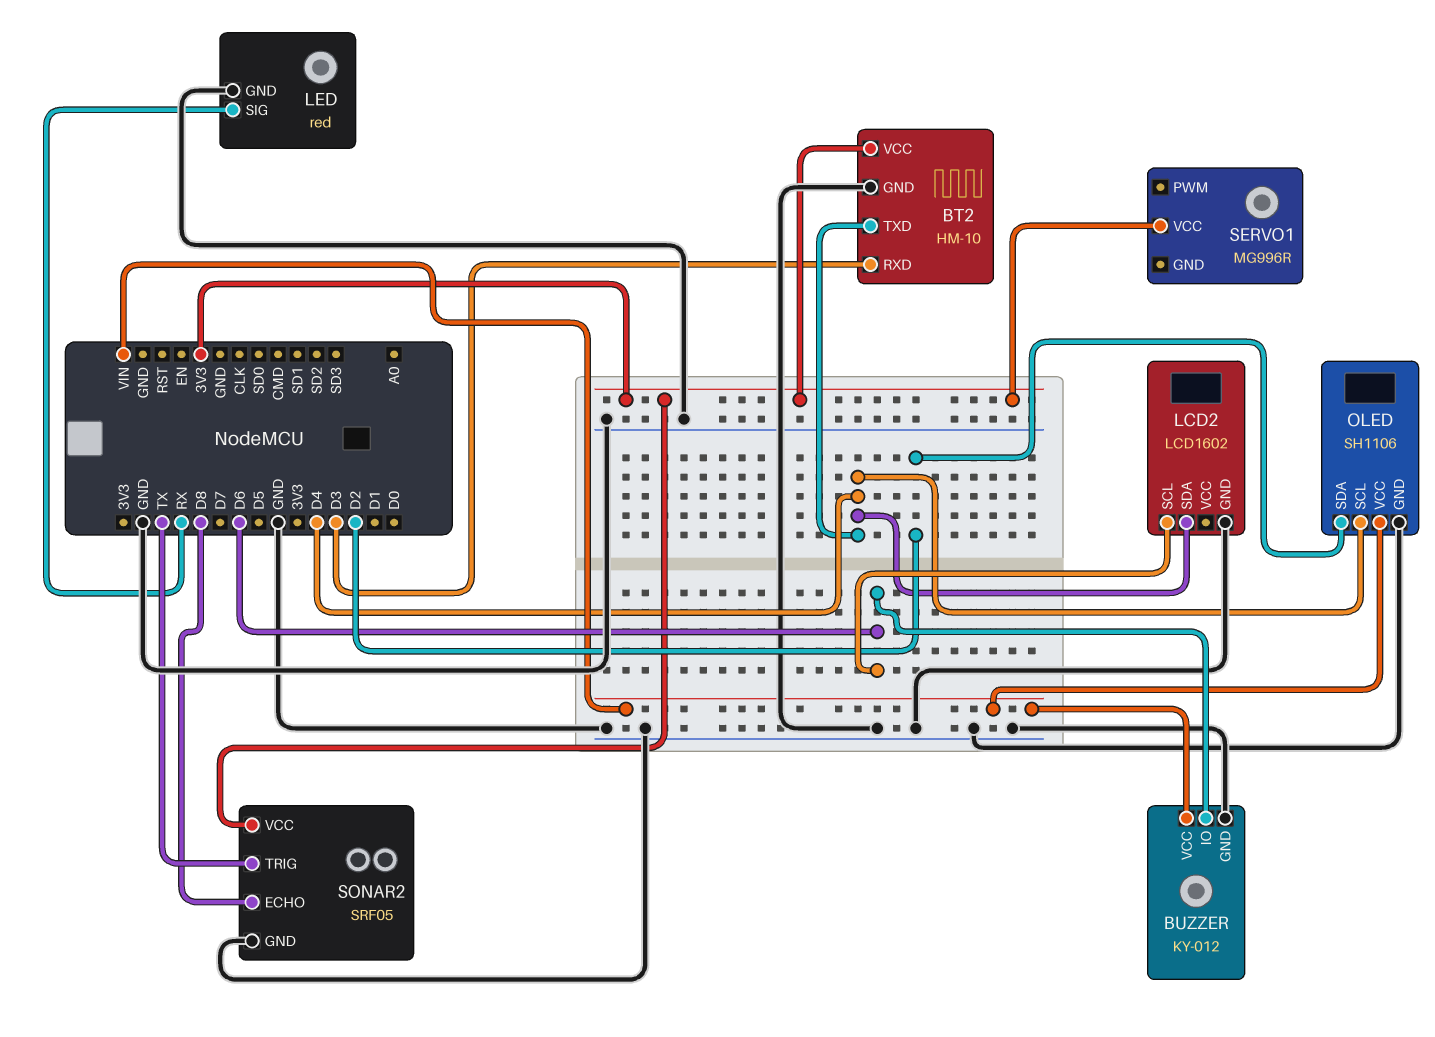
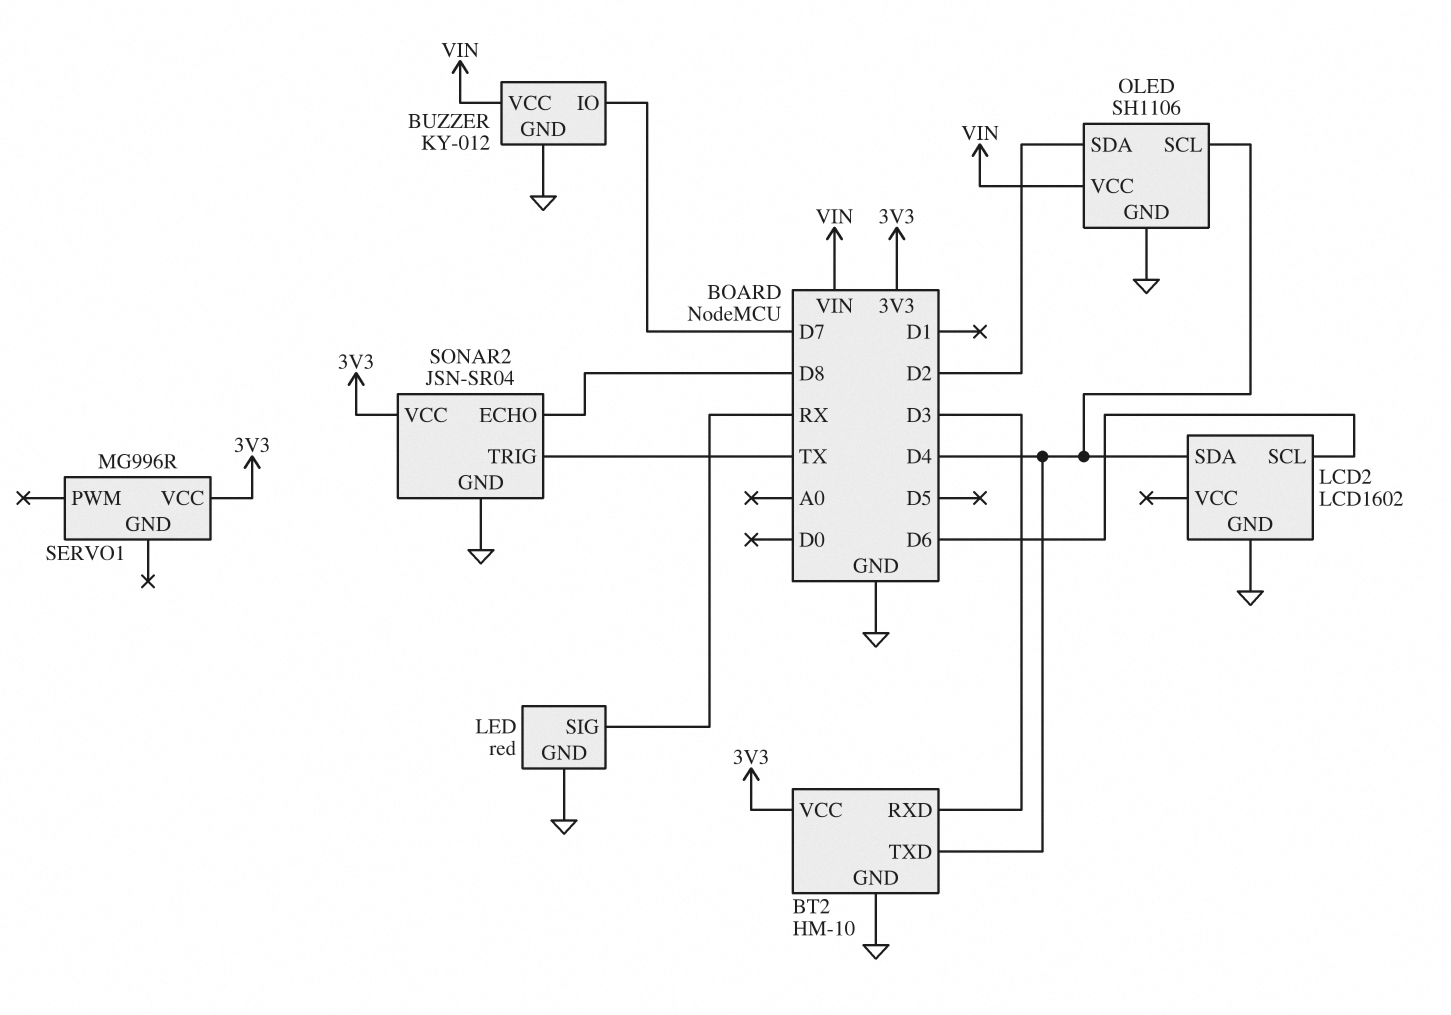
BUZZER pin IO: D6 -> D7
SONAR2: SRF05 -> JSN-SR04

